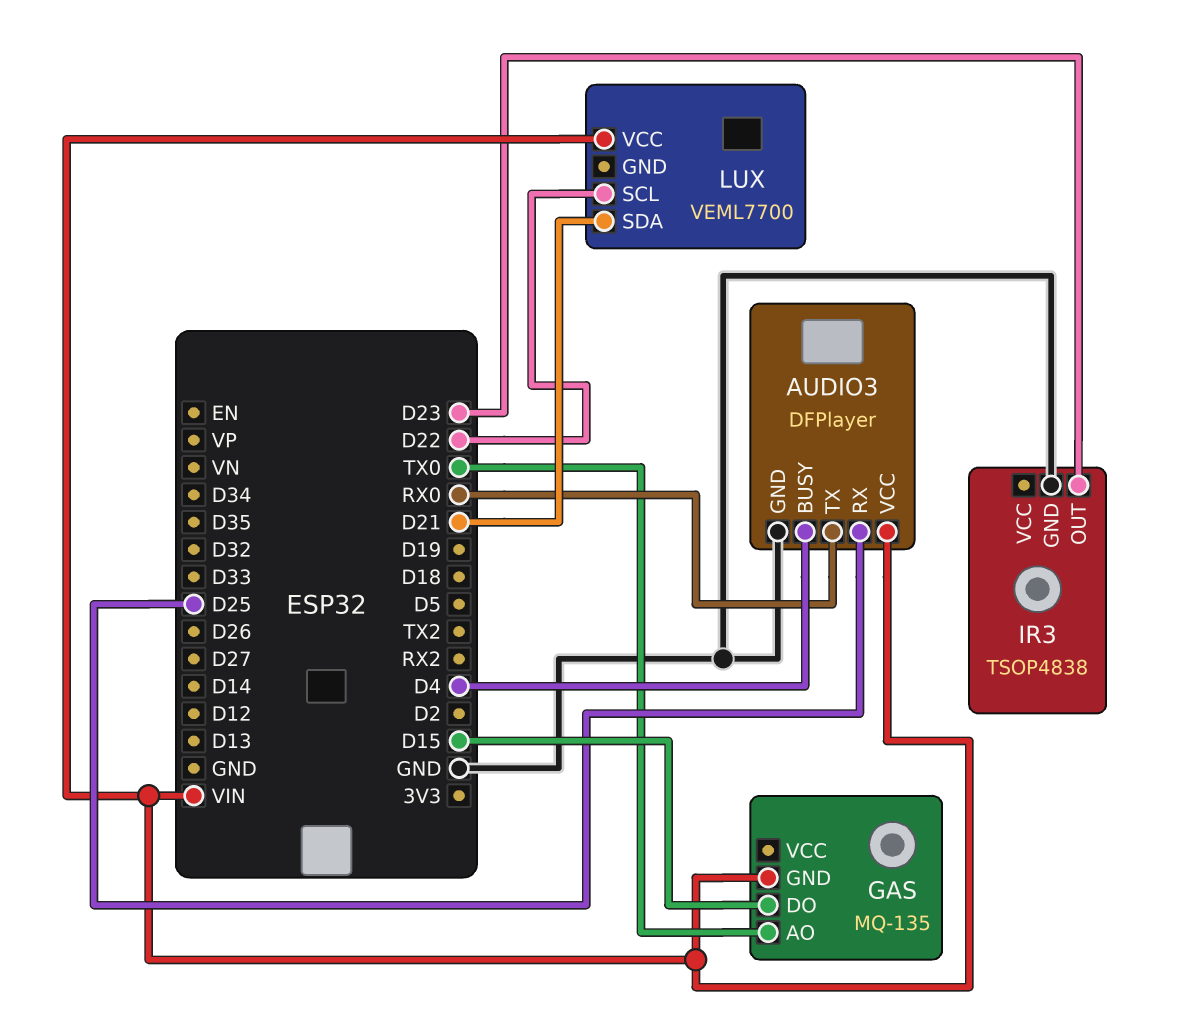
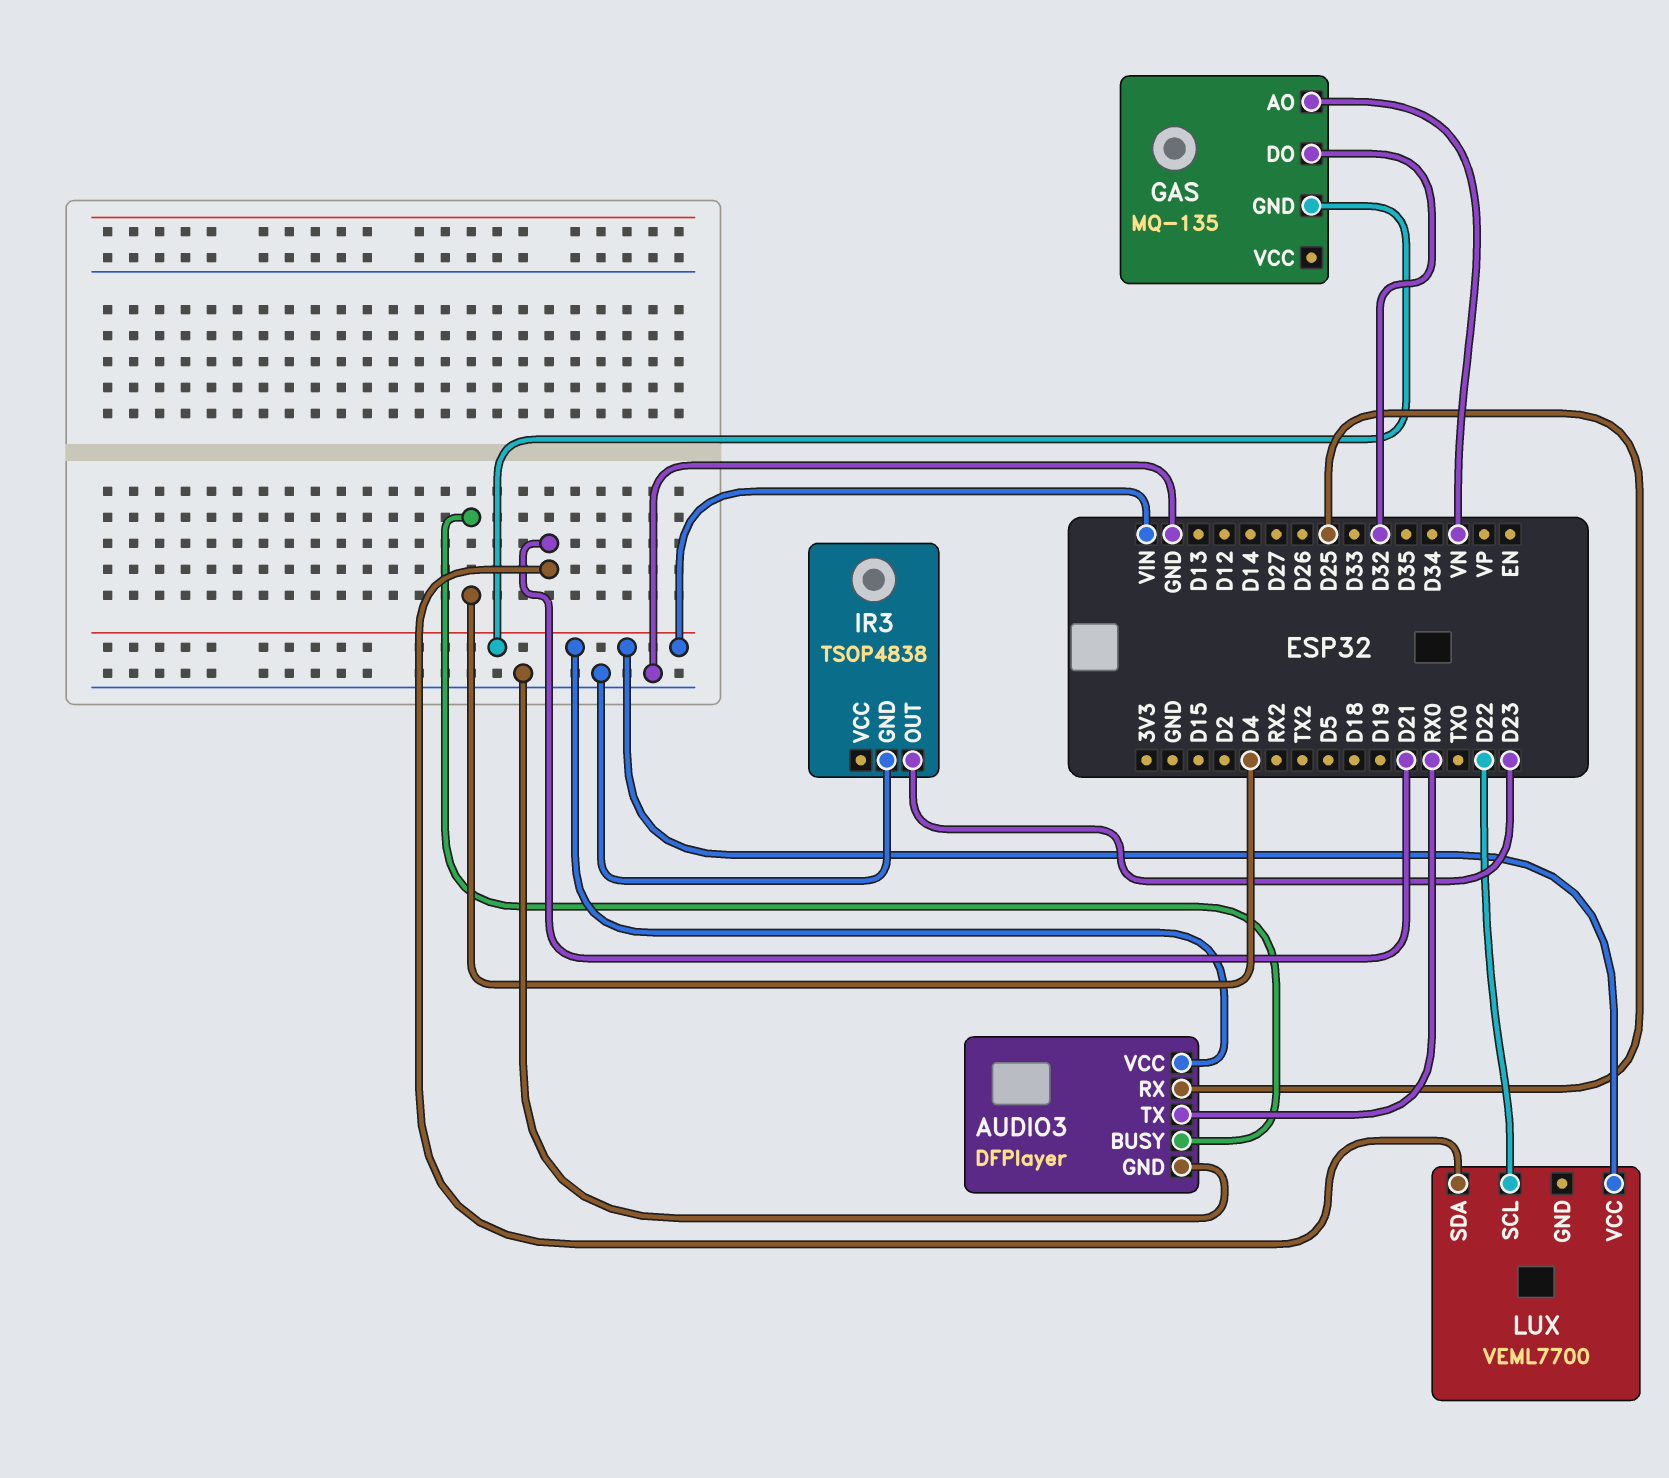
GAS pin AO: TX0 -> VN
GAS pin DO: D15 -> D32

